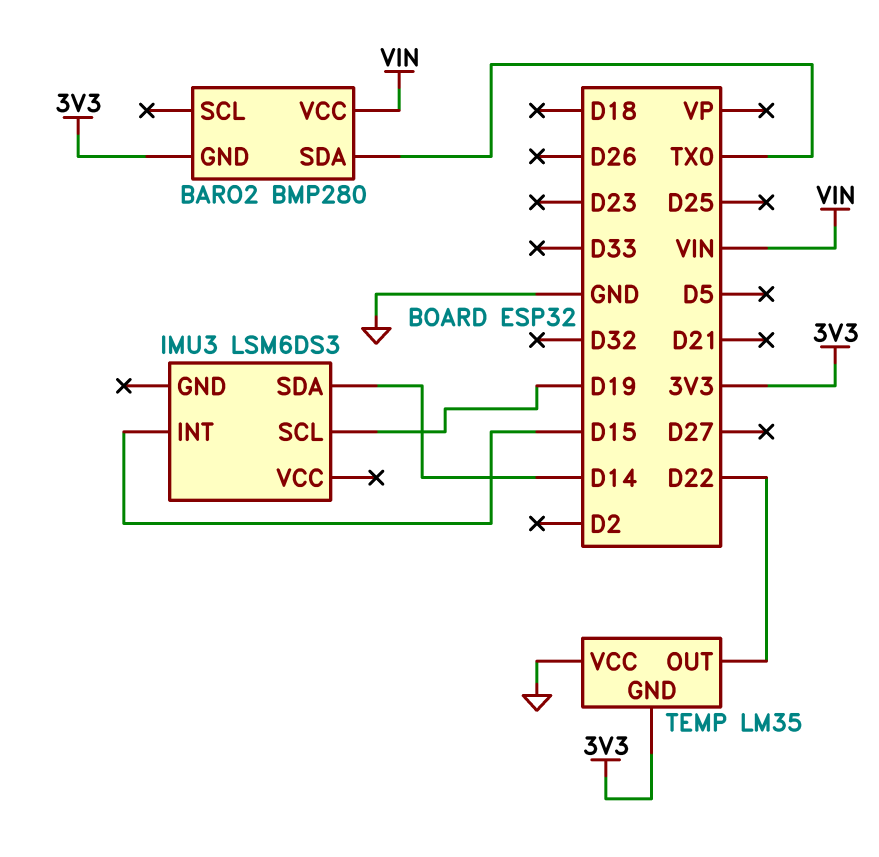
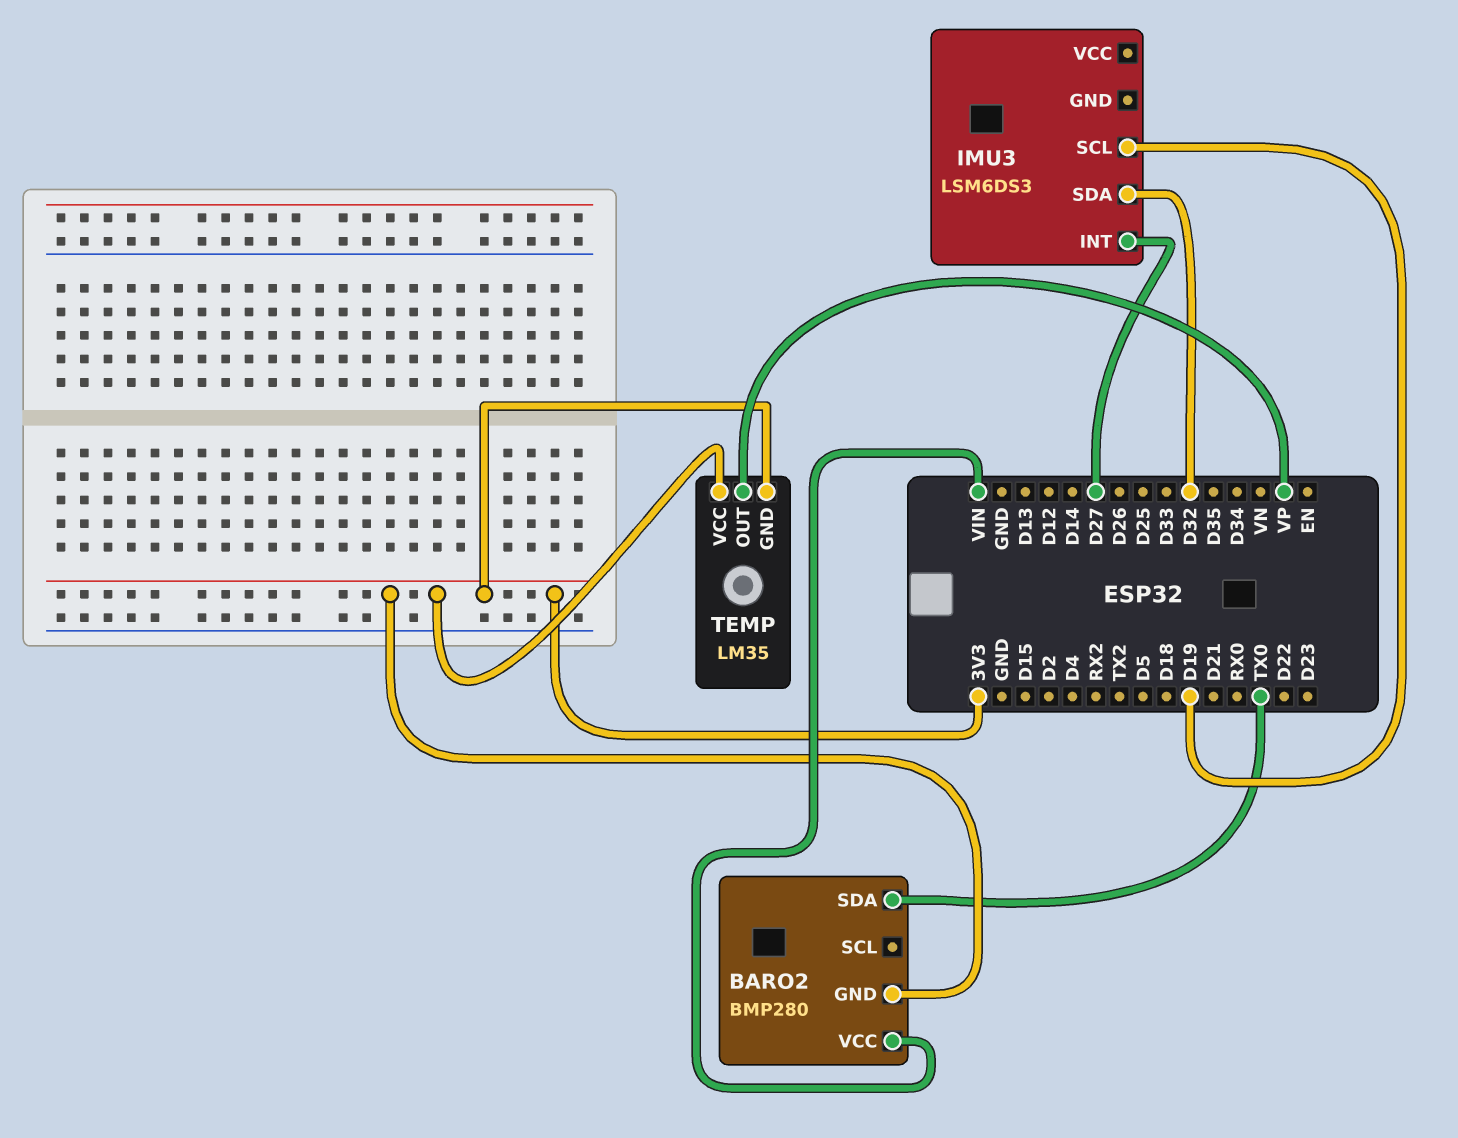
IMU3 pin INT: D15 -> D27
IMU3 pin SDA: D14 -> D32
TEMP pin OUT: D22 -> VP
TEMP pin VCC: GND -> 3V3

